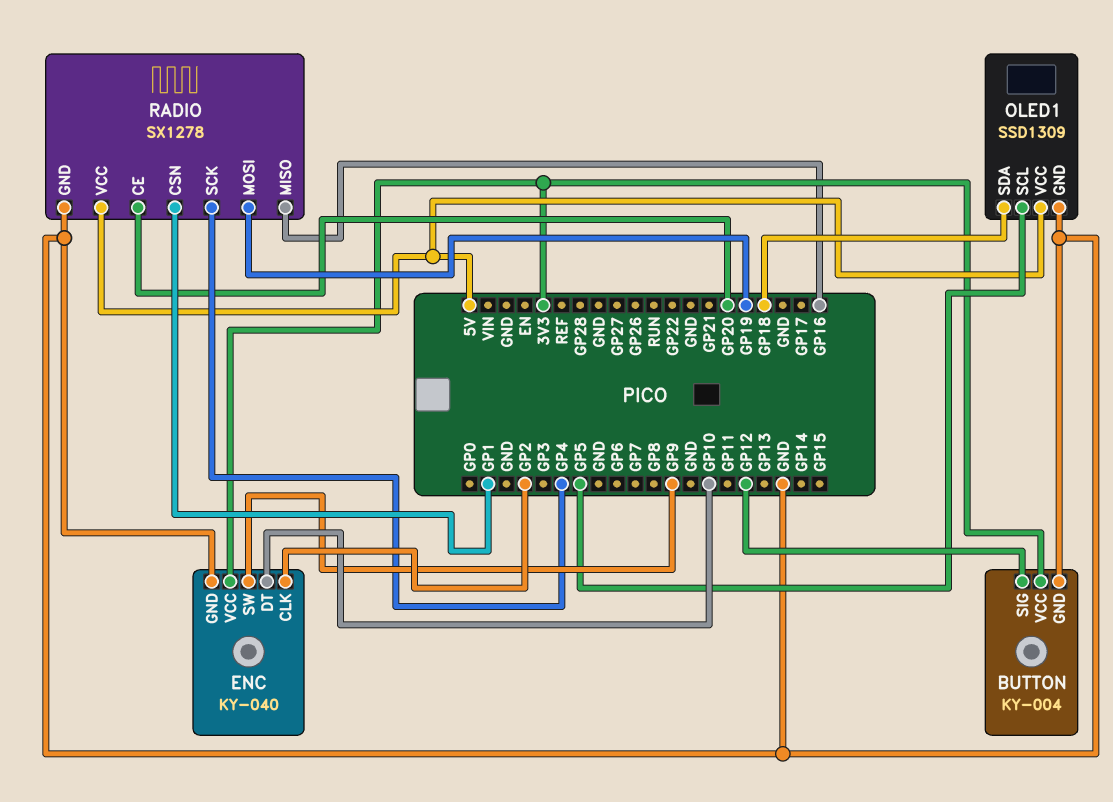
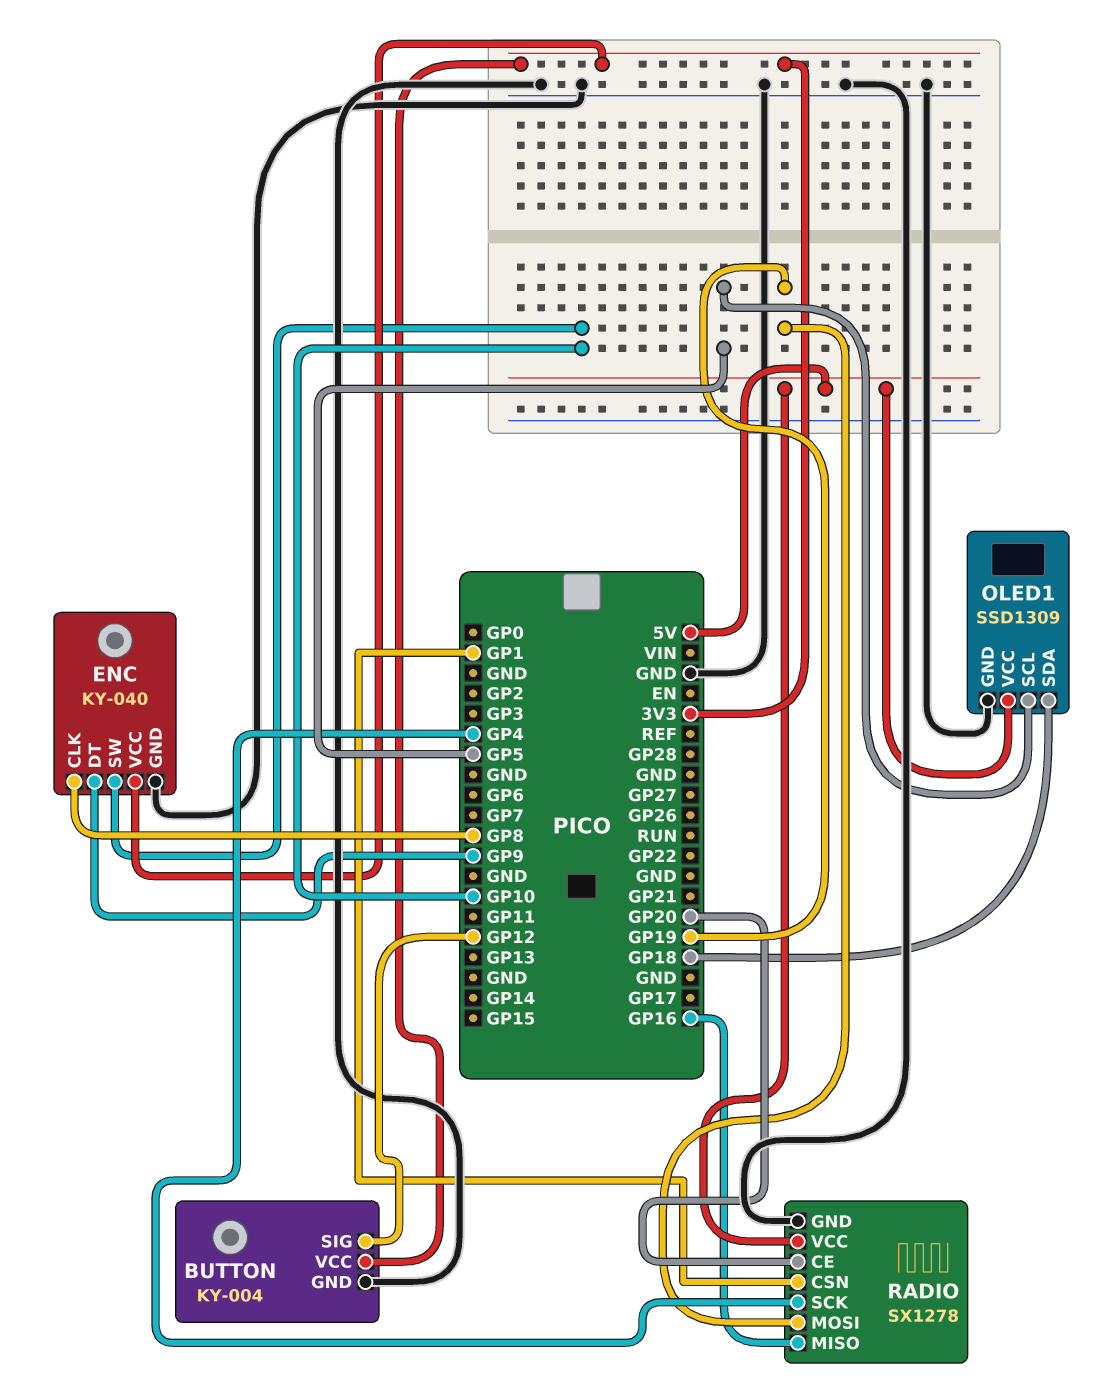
ENC pin CLK: GP2 -> GP8
ENC pin DT: GP10 -> GP9
ENC pin SW: GP9 -> GP10

